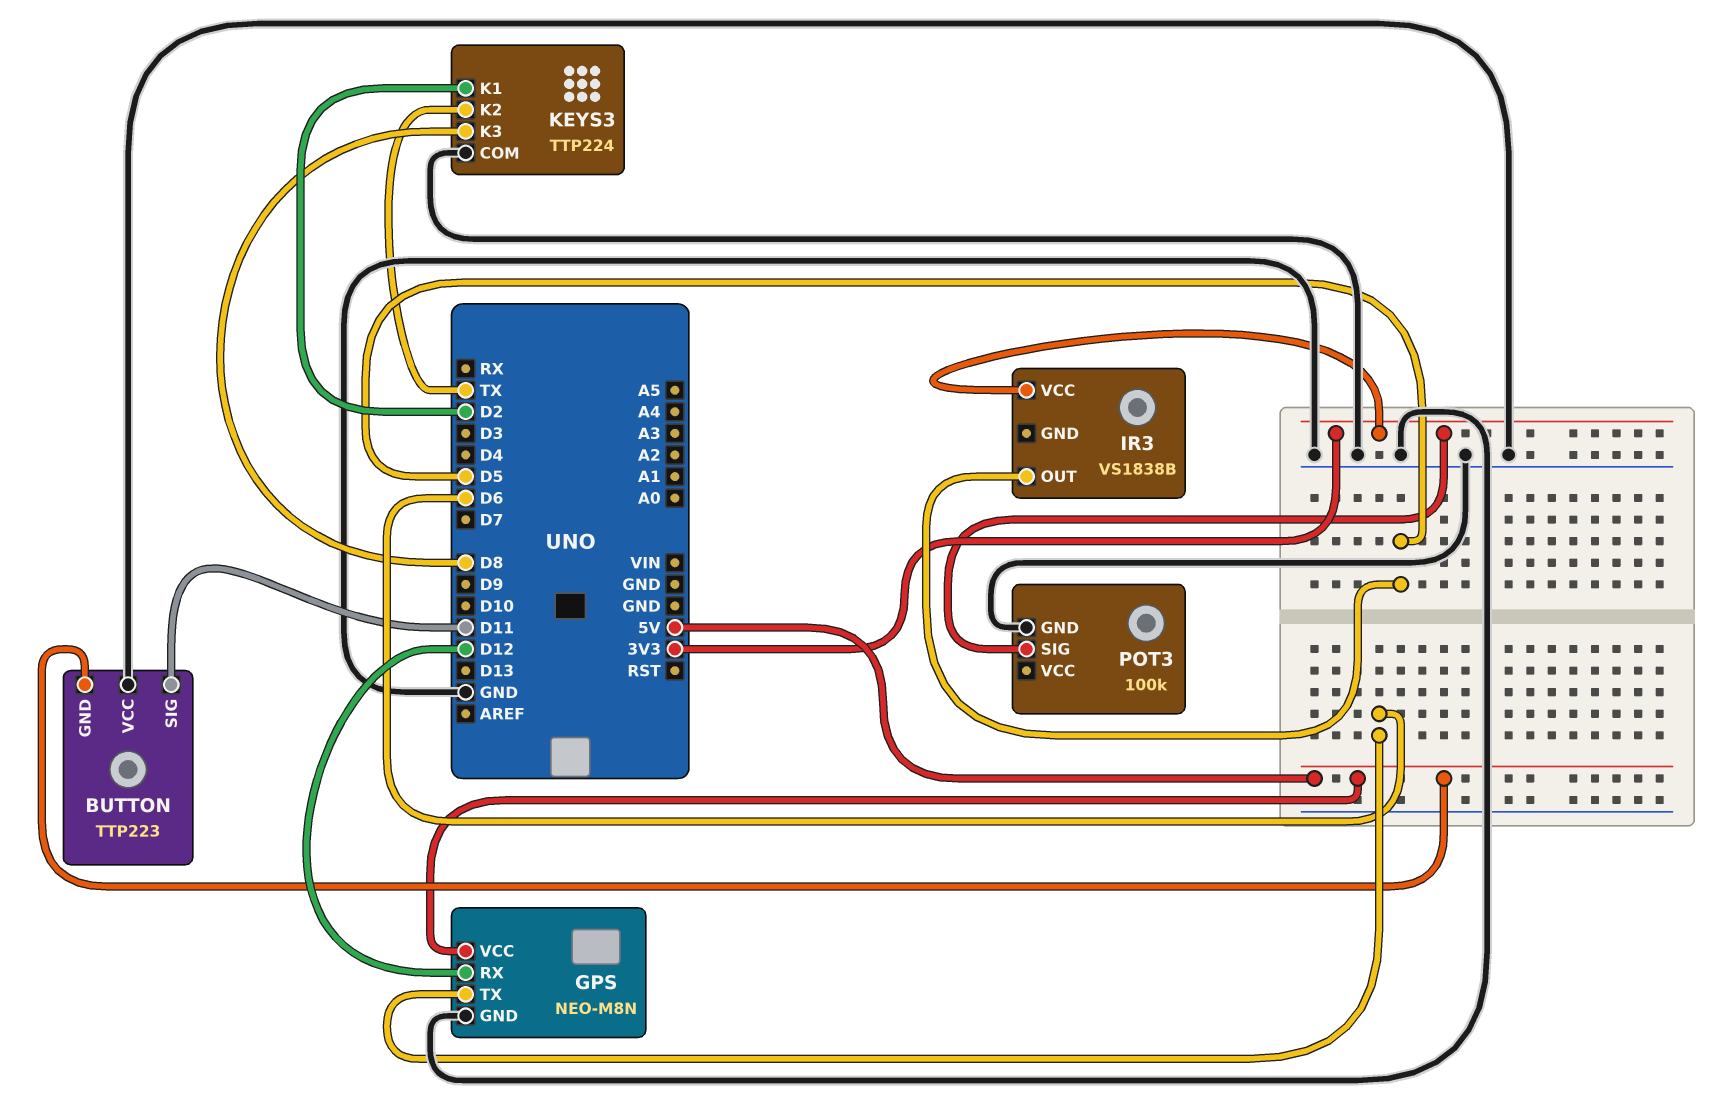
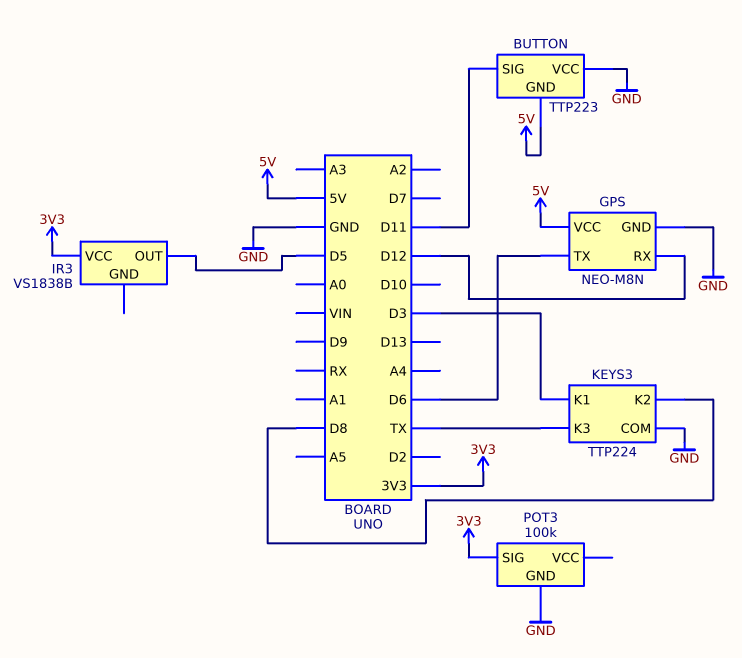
KEYS3 pin K1: D2 -> D3
KEYS3 pin K2: TX -> D8
KEYS3 pin K3: D8 -> TX

